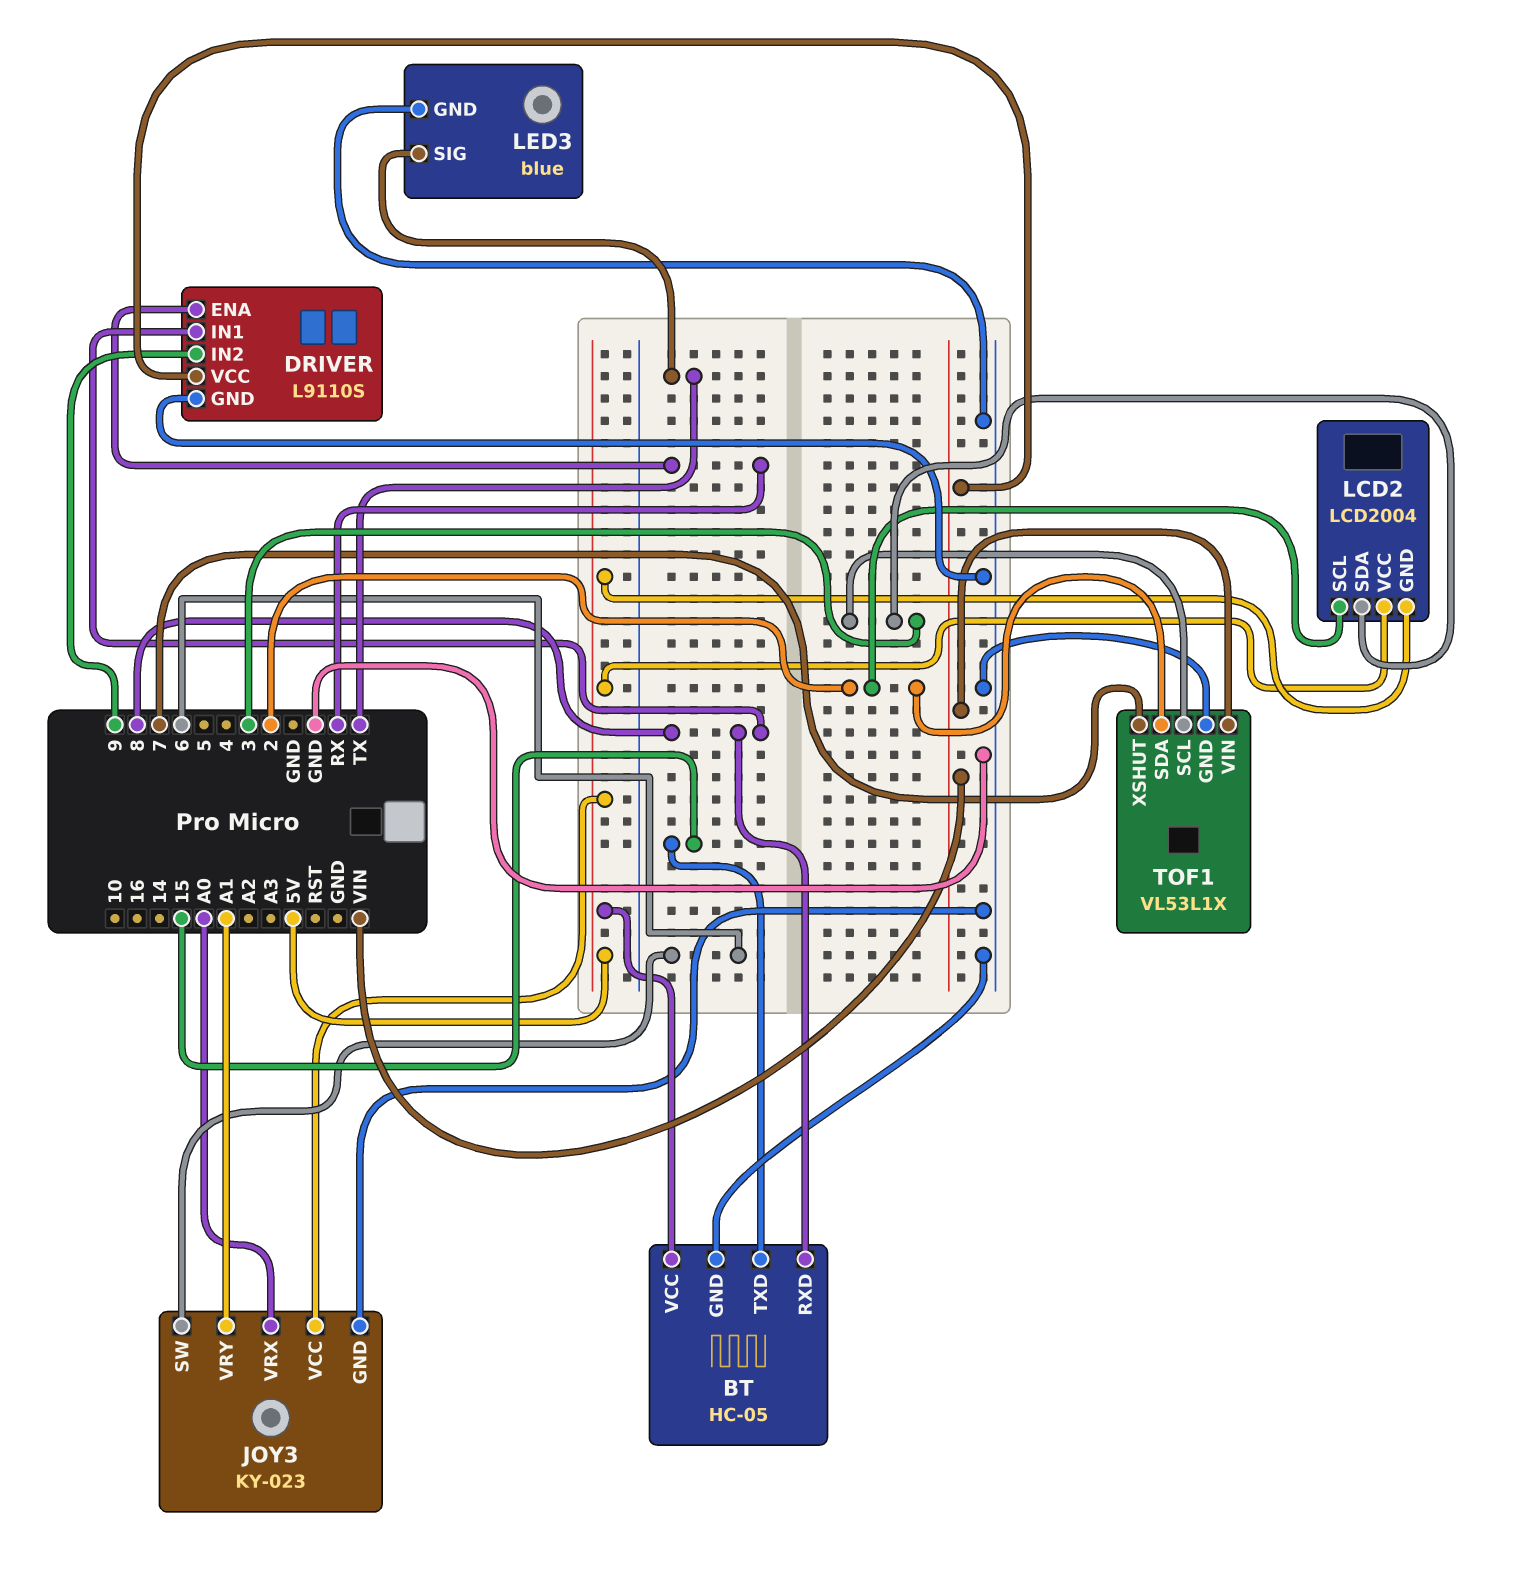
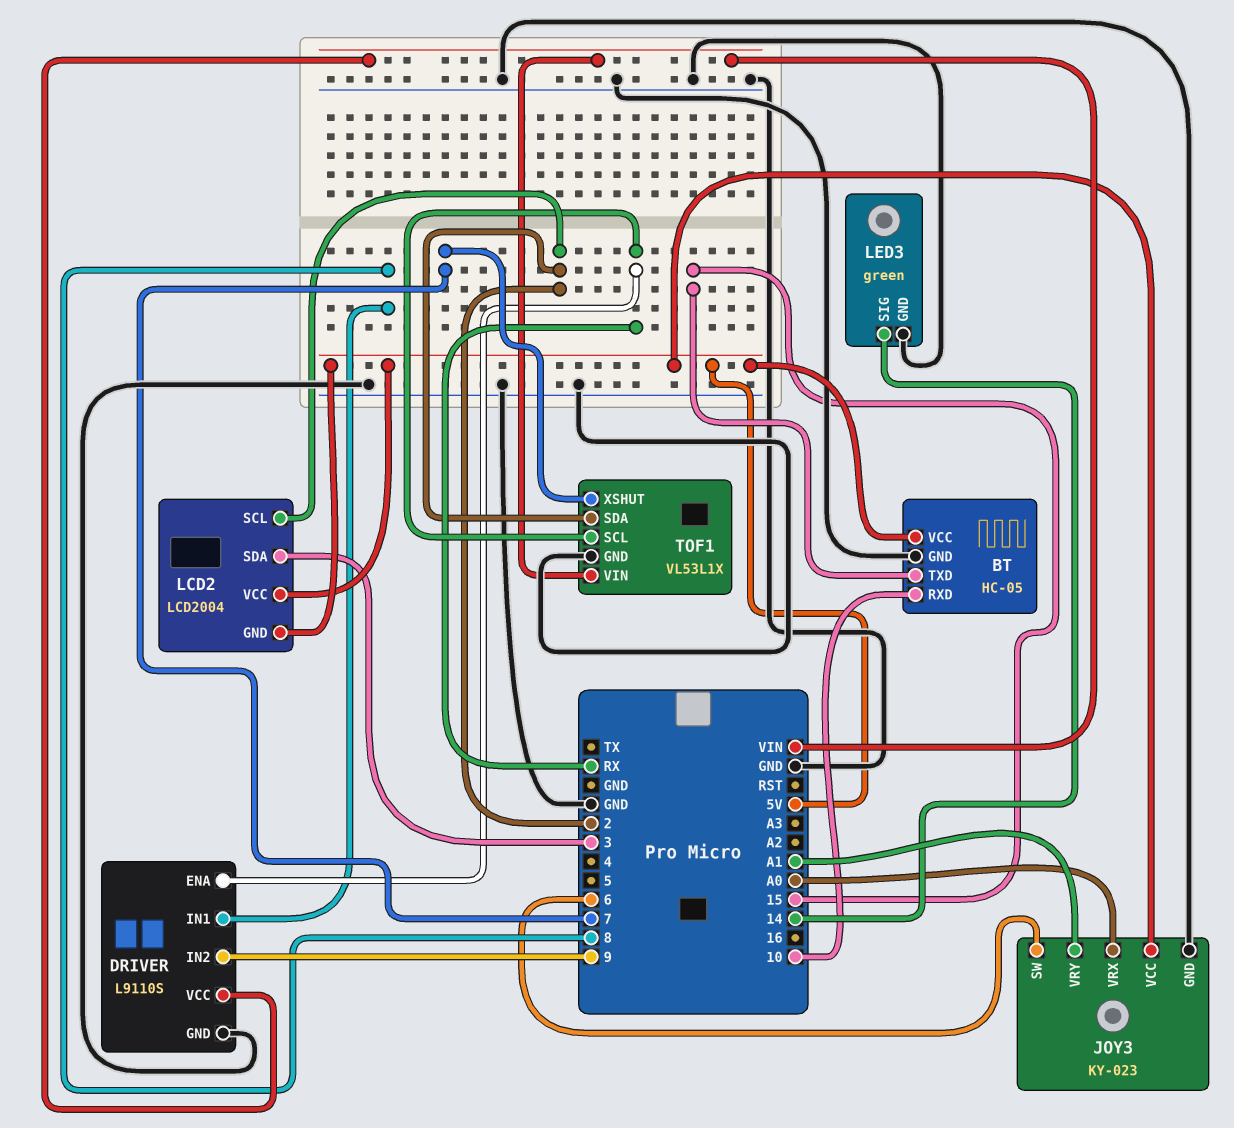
BT pin RXD: 8 -> 10
LED3: blue -> green
LED3 pin SIG: TX -> 14
TOF1 pin SCL: 3 -> RX

